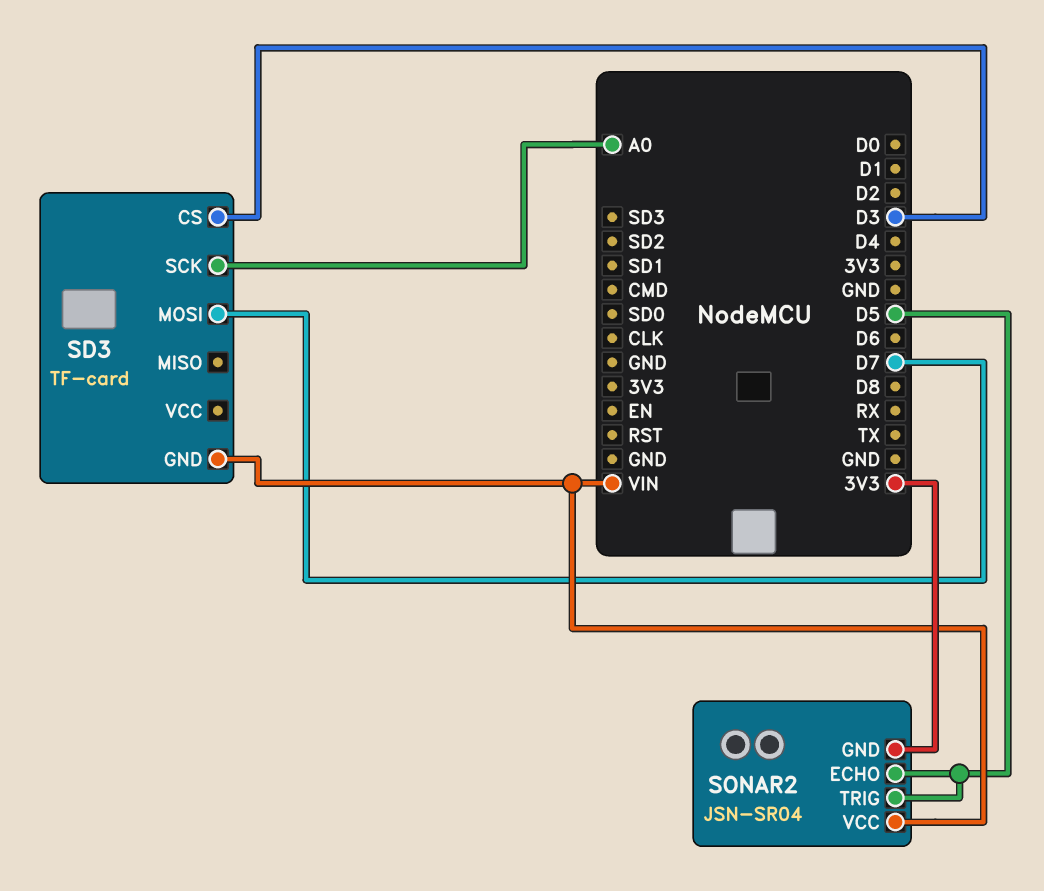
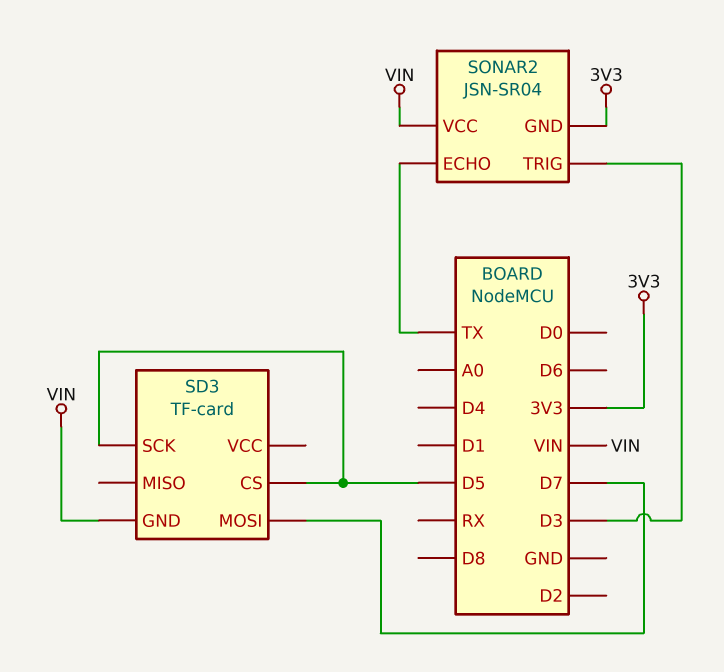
SD3 pin CS: D3 -> D5
SD3 pin SCK: A0 -> D5
SONAR2 pin ECHO: D5 -> TX
SONAR2 pin TRIG: D5 -> D3

